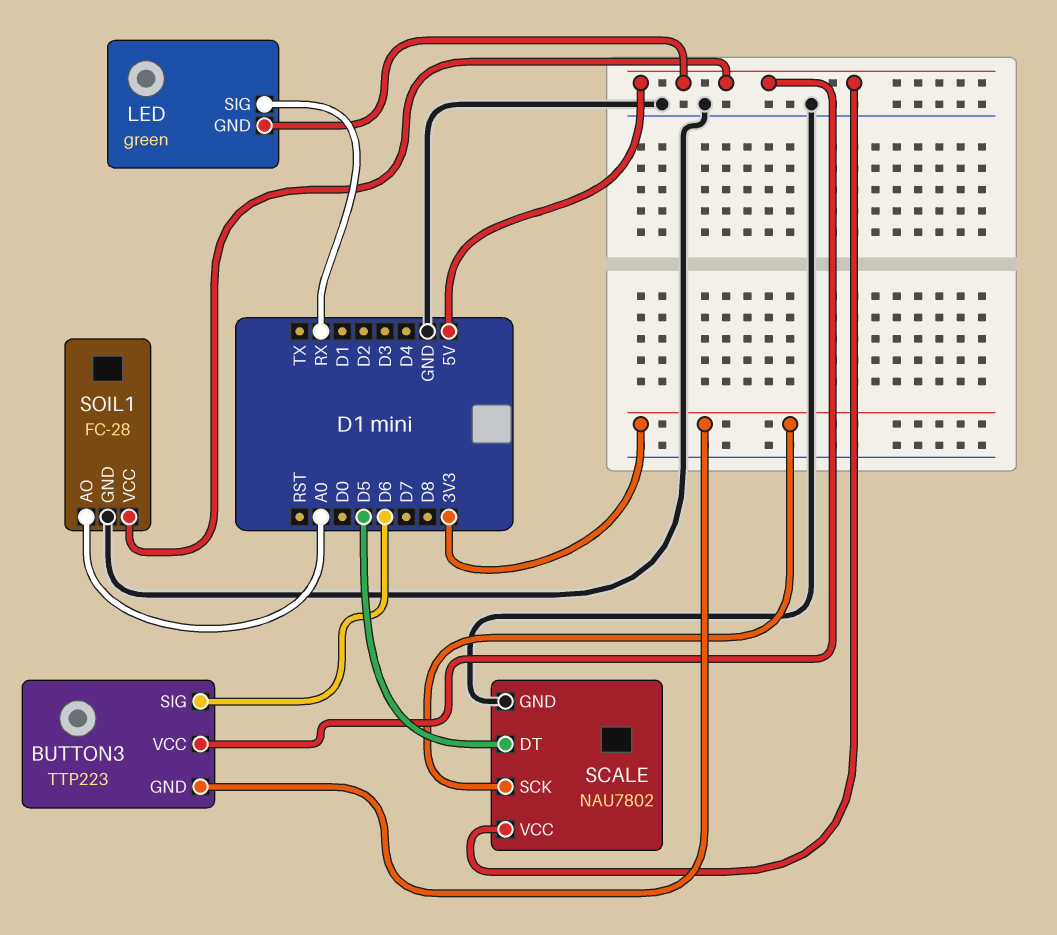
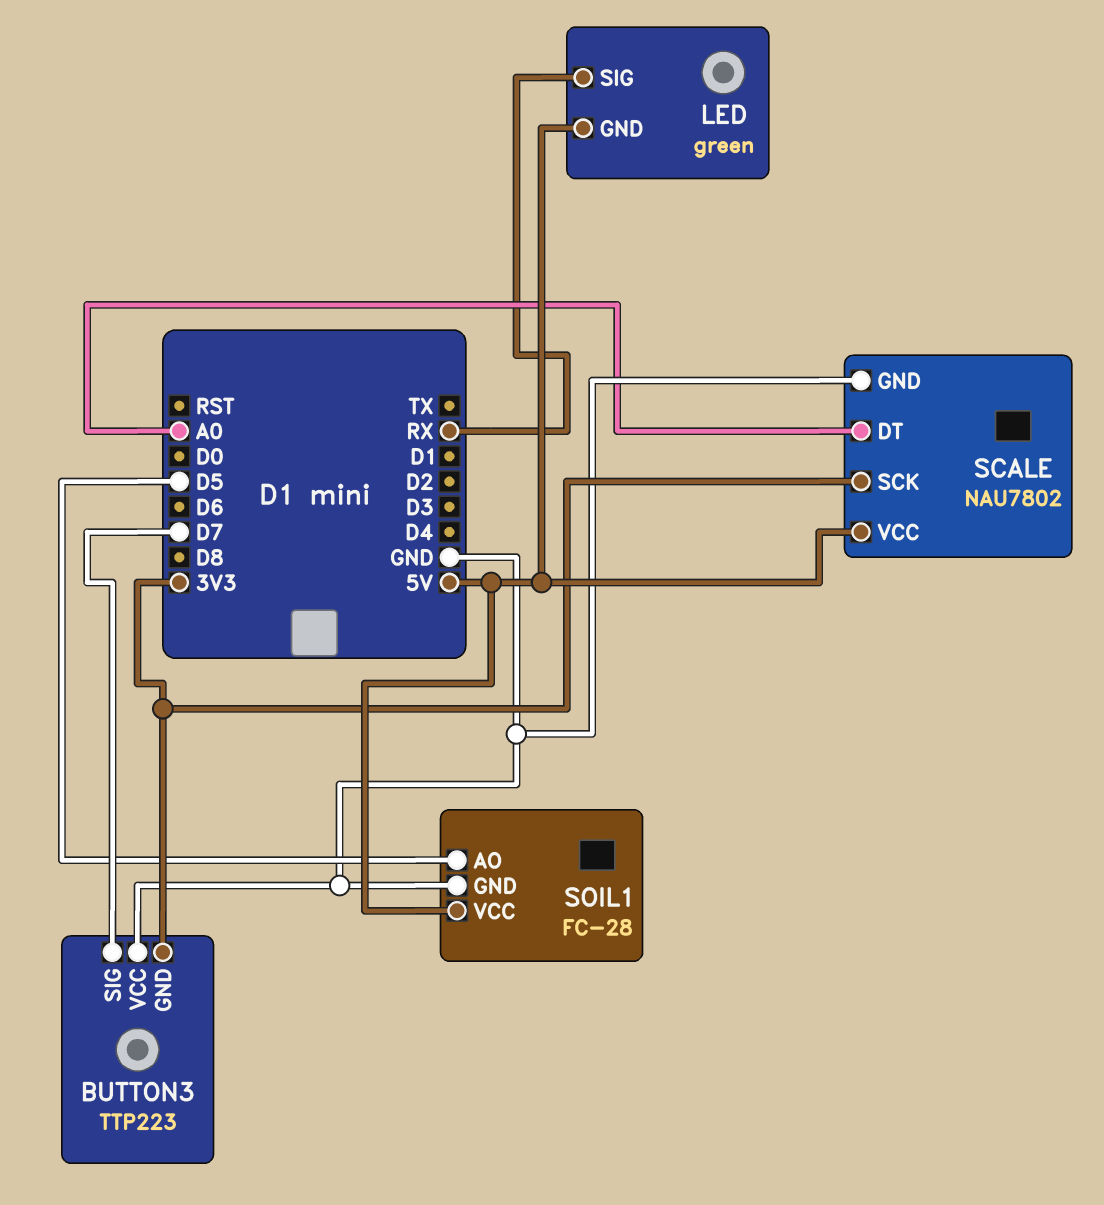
BUTTON3 pin SIG: D6 -> D7
BUTTON3 pin VCC: 5V -> GND
SCALE pin DT: D5 -> A0
SOIL1 pin AO: A0 -> D5

